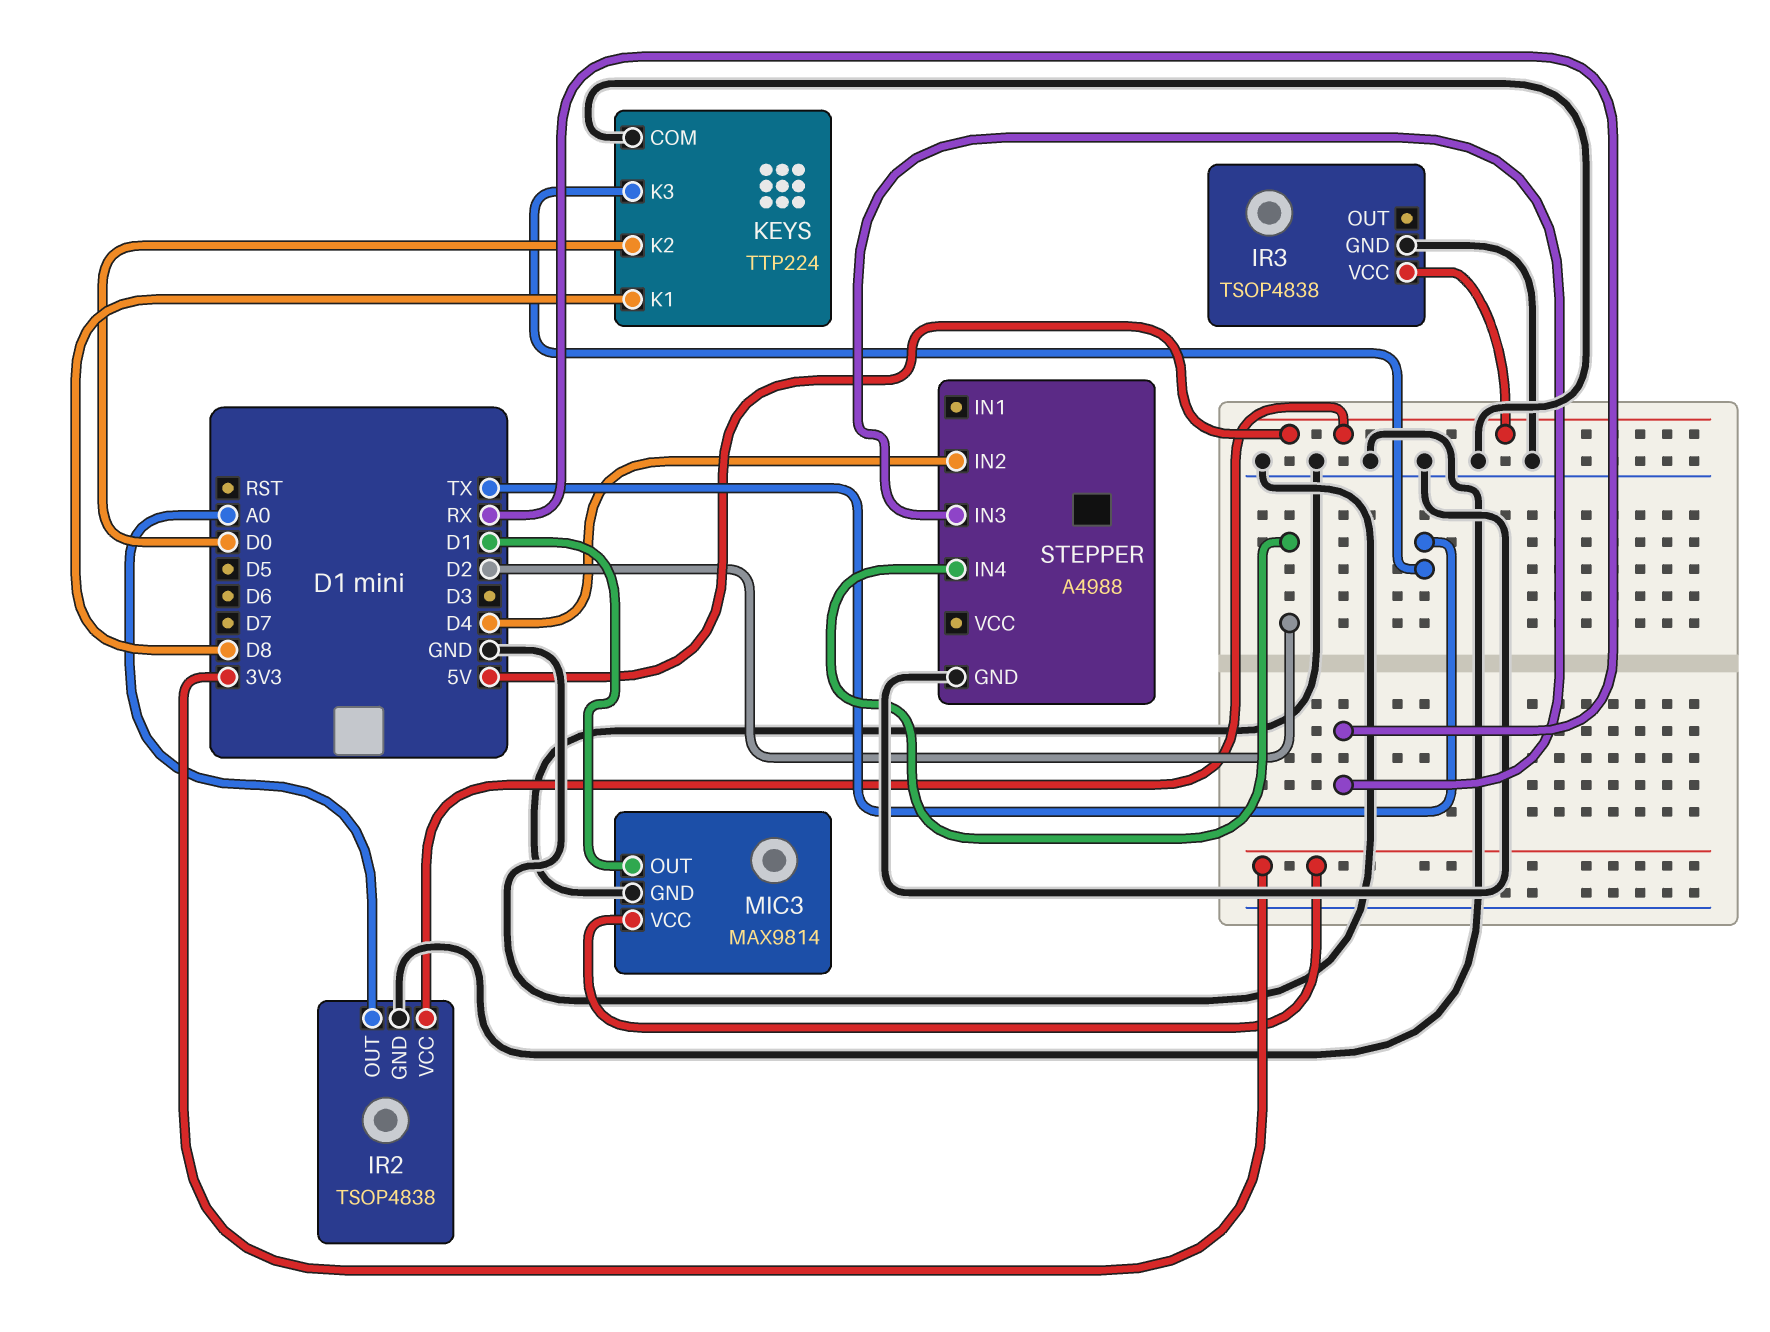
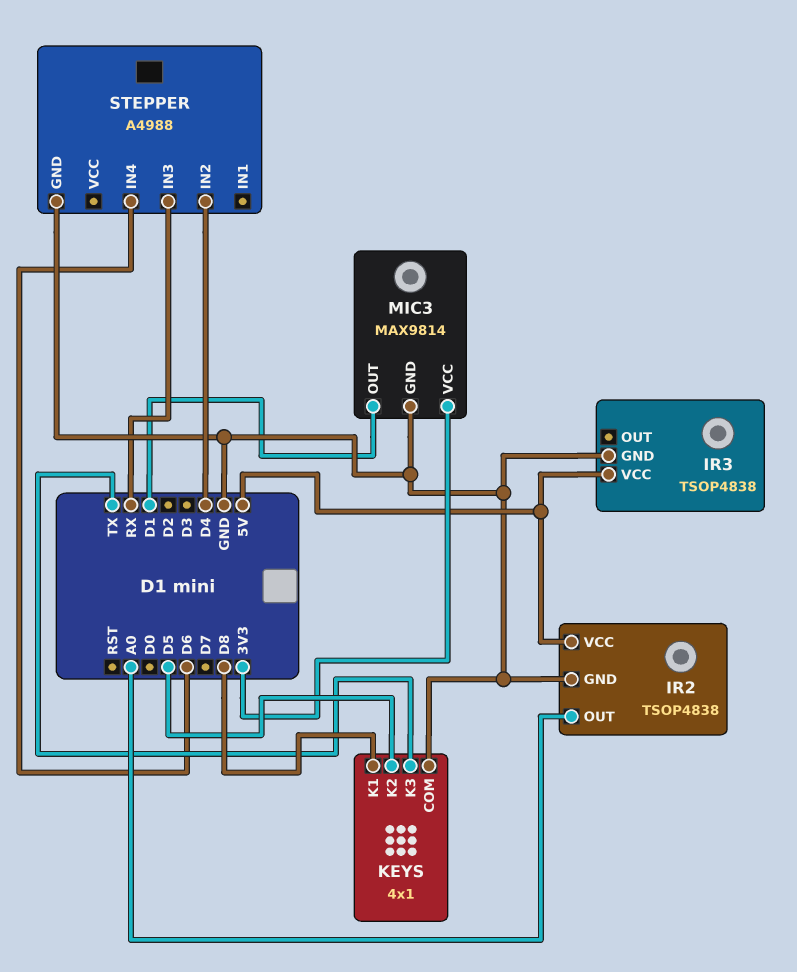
KEYS: TTP224 -> 4x1
KEYS pin K2: D0 -> D5
STEPPER pin IN4: D2 -> D6

